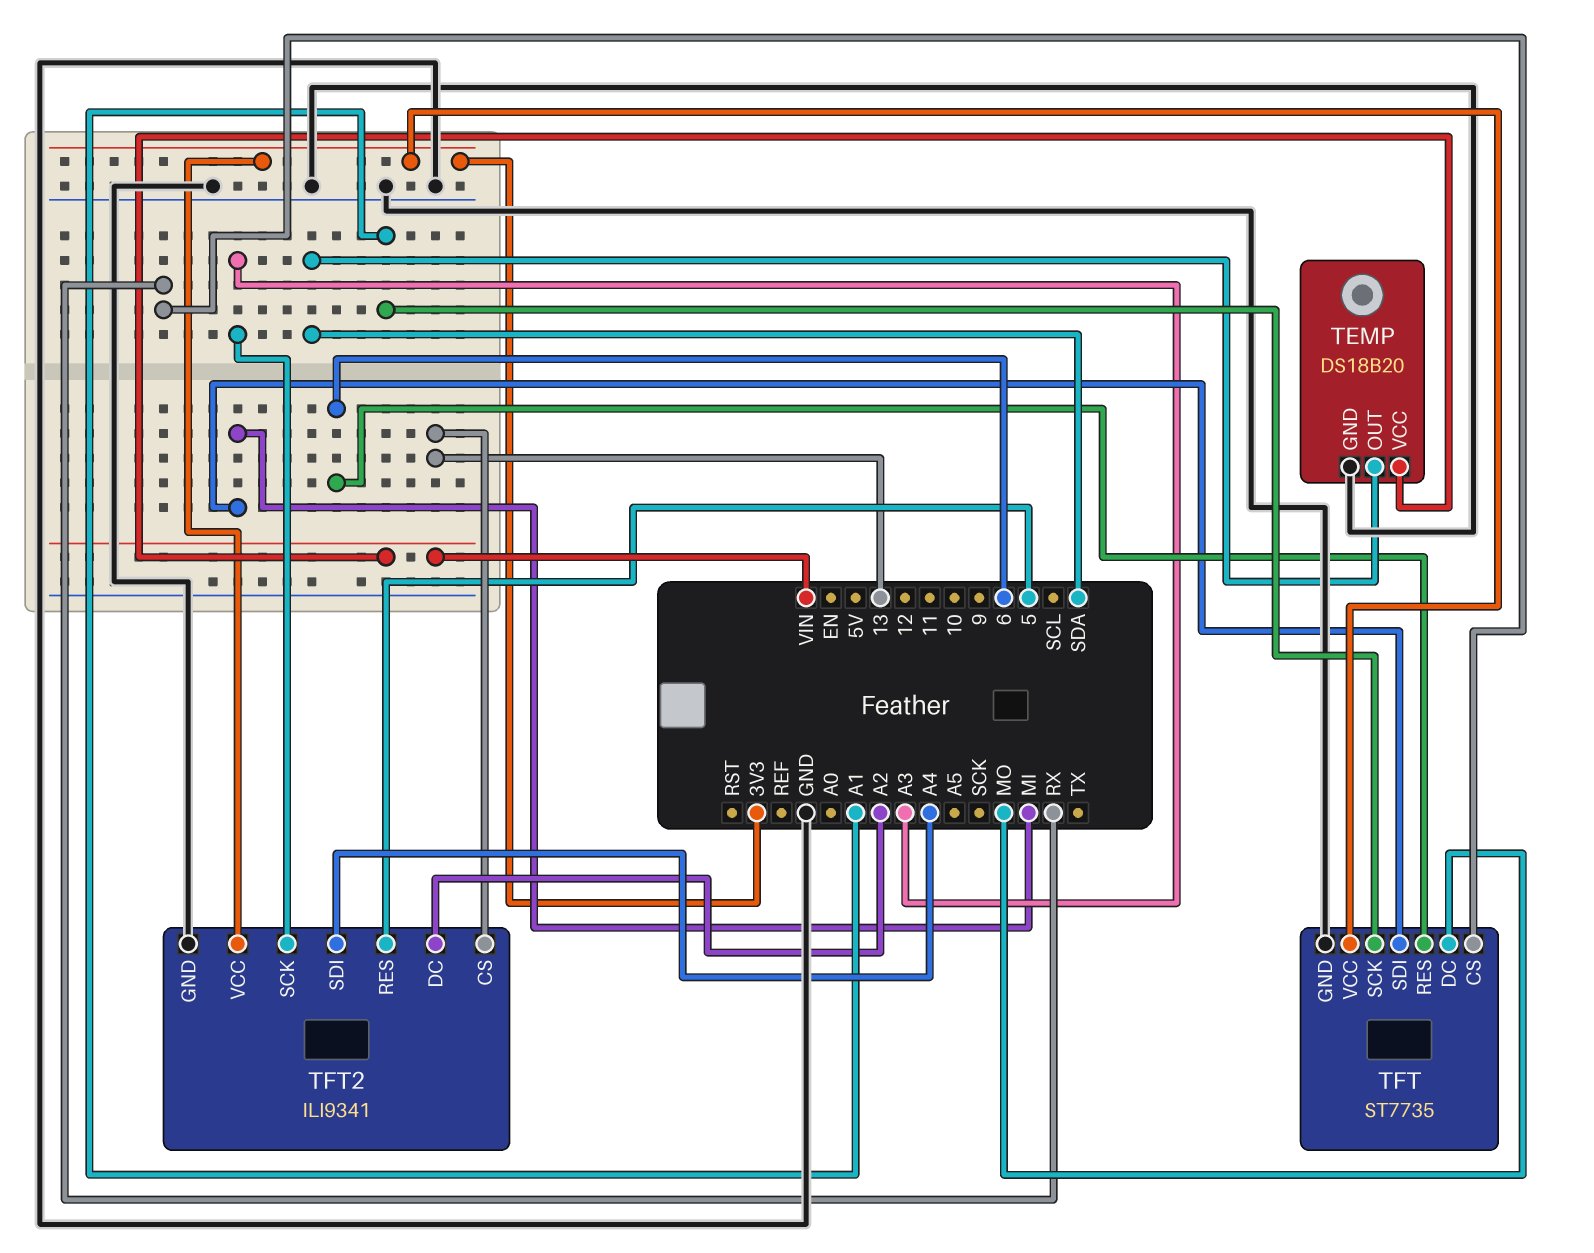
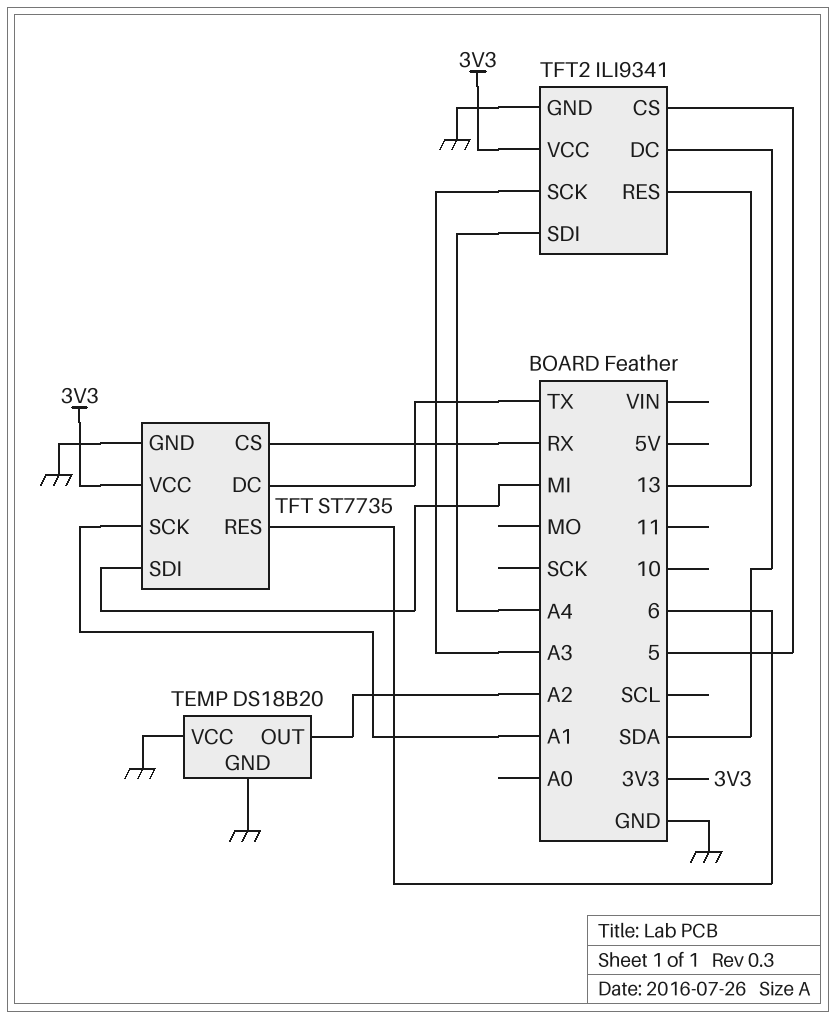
TEMP pin OUT: SDA -> A2
TEMP pin VCC: VIN -> GND
TFT pin DC: MO -> TX
TFT2 pin CS: 13 -> 5
TFT2 pin DC: A2 -> SDA
TFT2 pin RES: 5 -> 13

